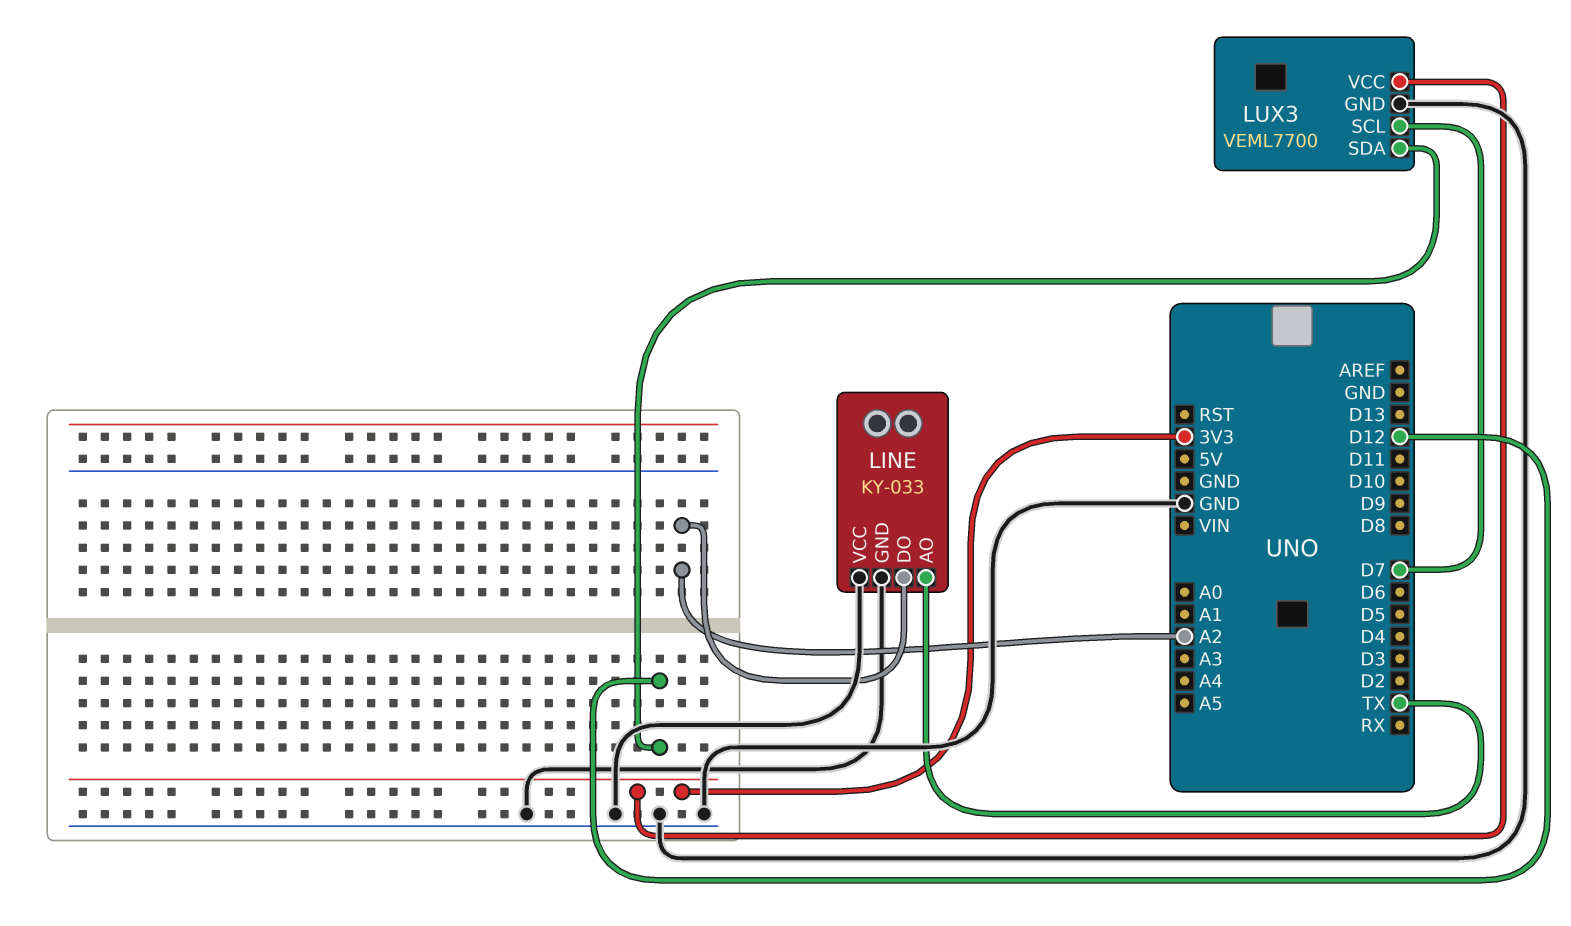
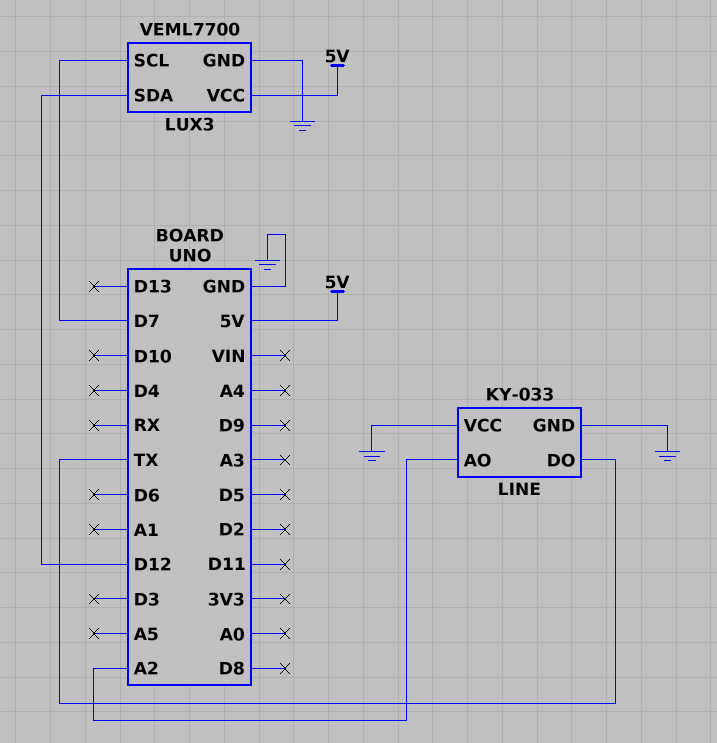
LINE pin AO: TX -> A2
LINE pin DO: A2 -> TX
LUX3 pin VCC: 3V3 -> 5V

